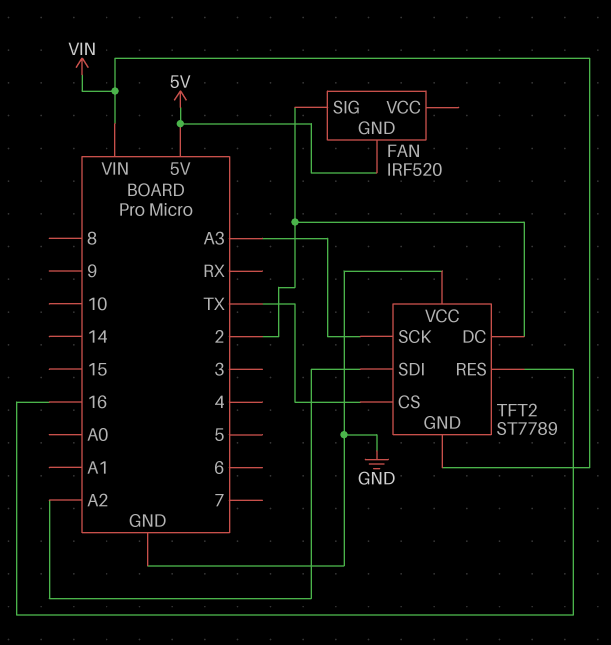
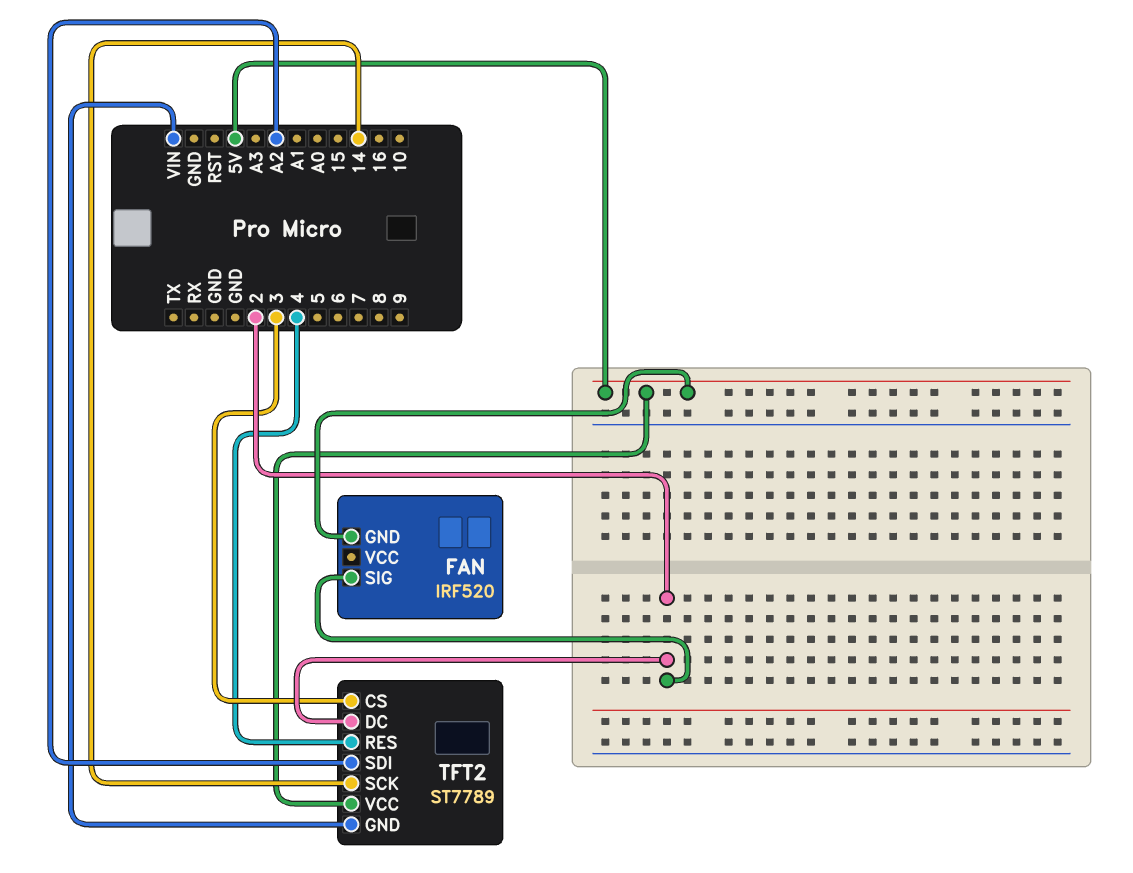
TFT2 pin CS: TX -> 3
TFT2 pin RES: 16 -> 4
TFT2 pin SCK: A3 -> 14
TFT2 pin VCC: GND -> 5V

